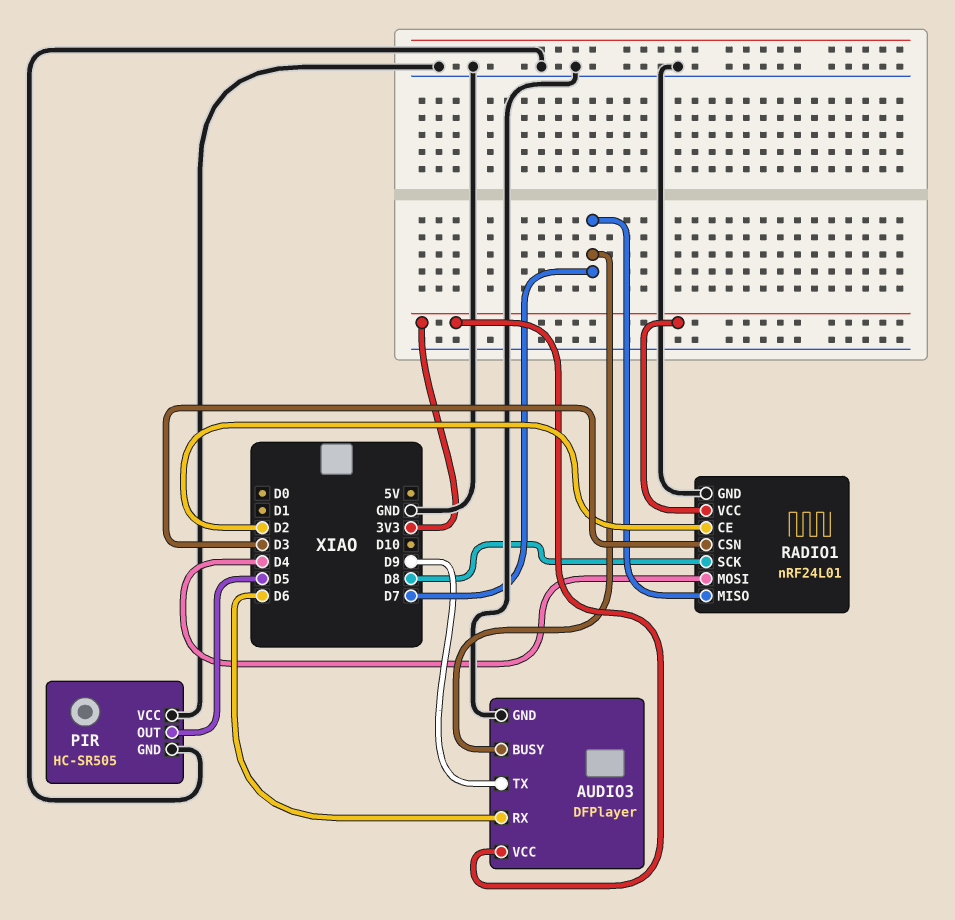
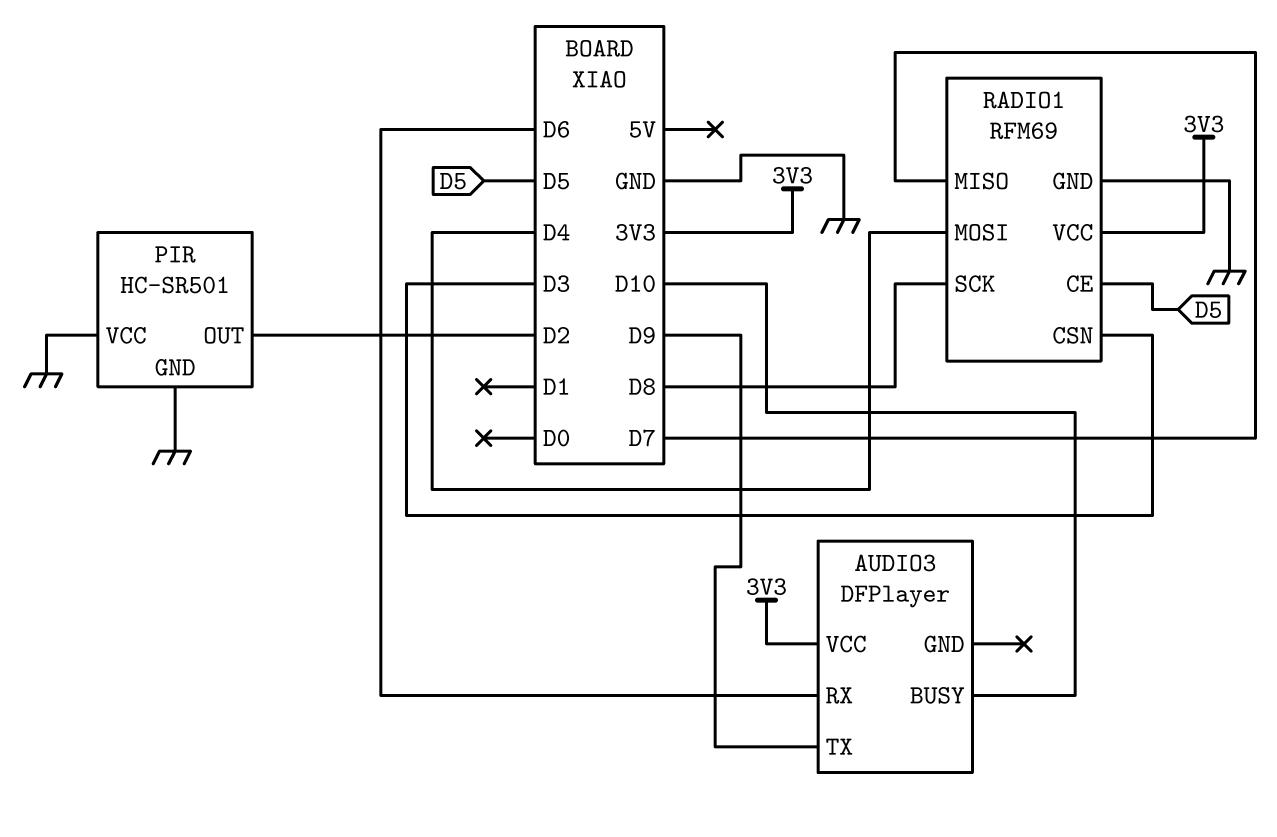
AUDIO3 pin BUSY: D7 -> D10
AUDIO3 pin GND: GND -> none
PIR: HC-SR505 -> HC-SR501
PIR pin OUT: D5 -> D2
RADIO1: nRF24L01 -> RFM69
RADIO1 pin CE: D2 -> D5

